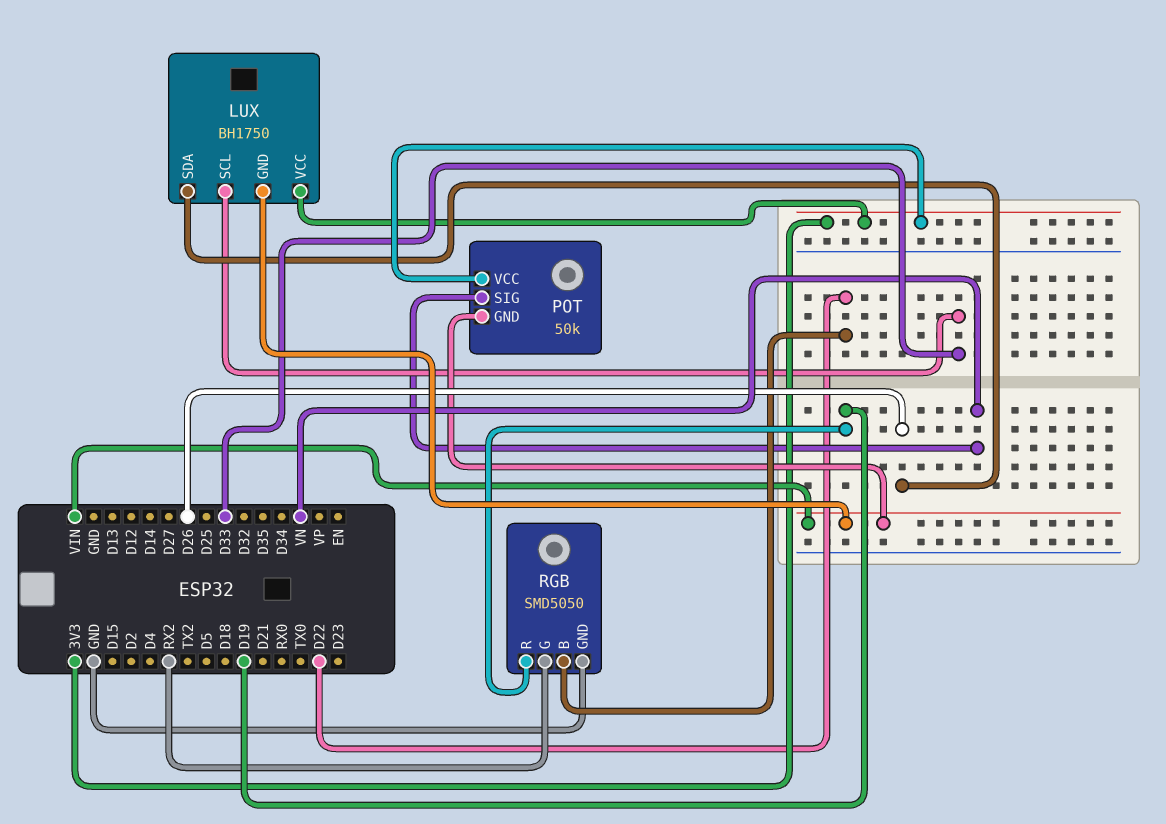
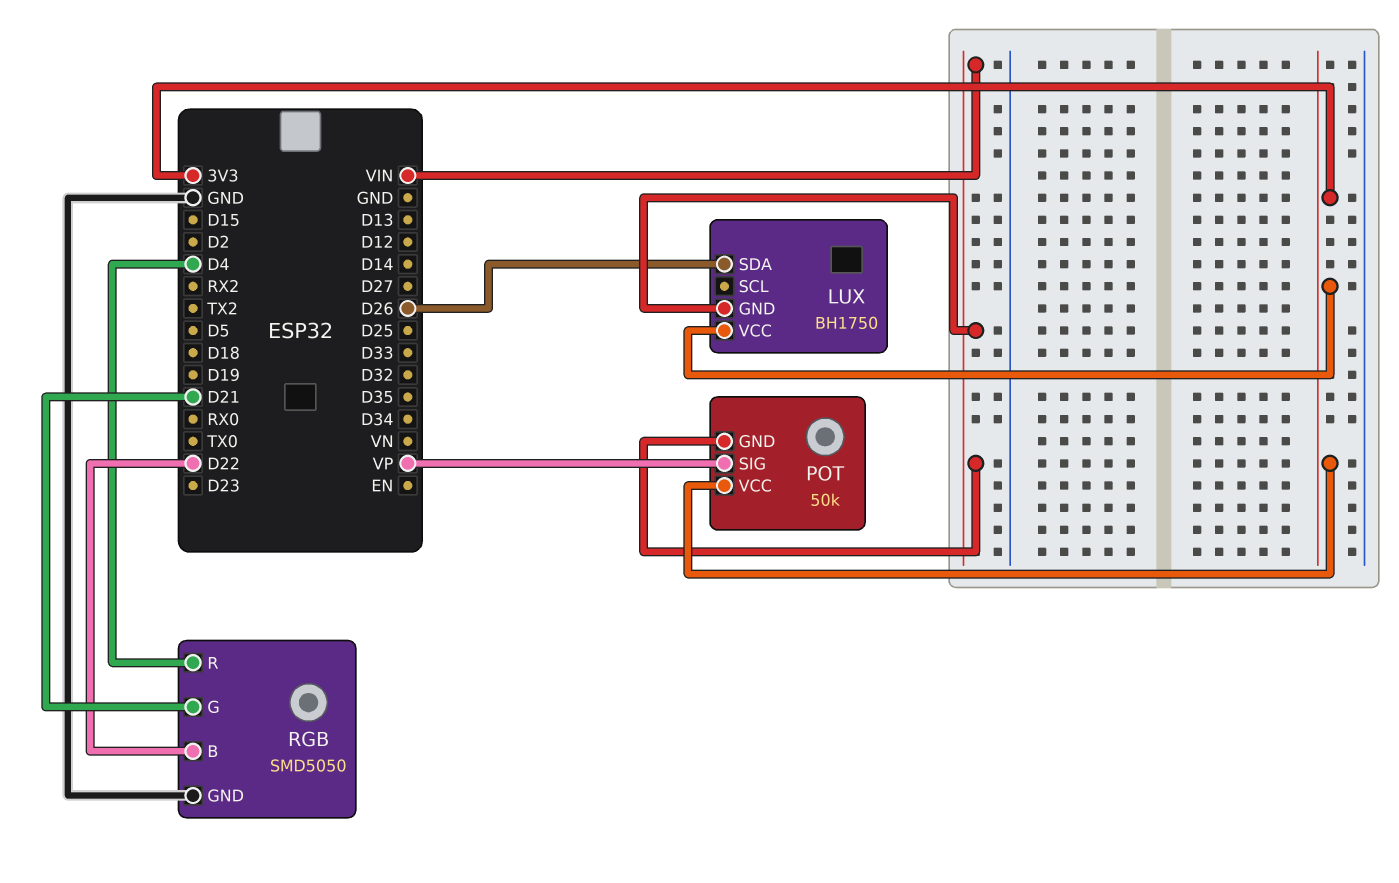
LUX pin SCL: D33 -> none
POT pin SIG: VN -> VP
RGB pin G: RX2 -> D21
RGB pin R: D19 -> D4

